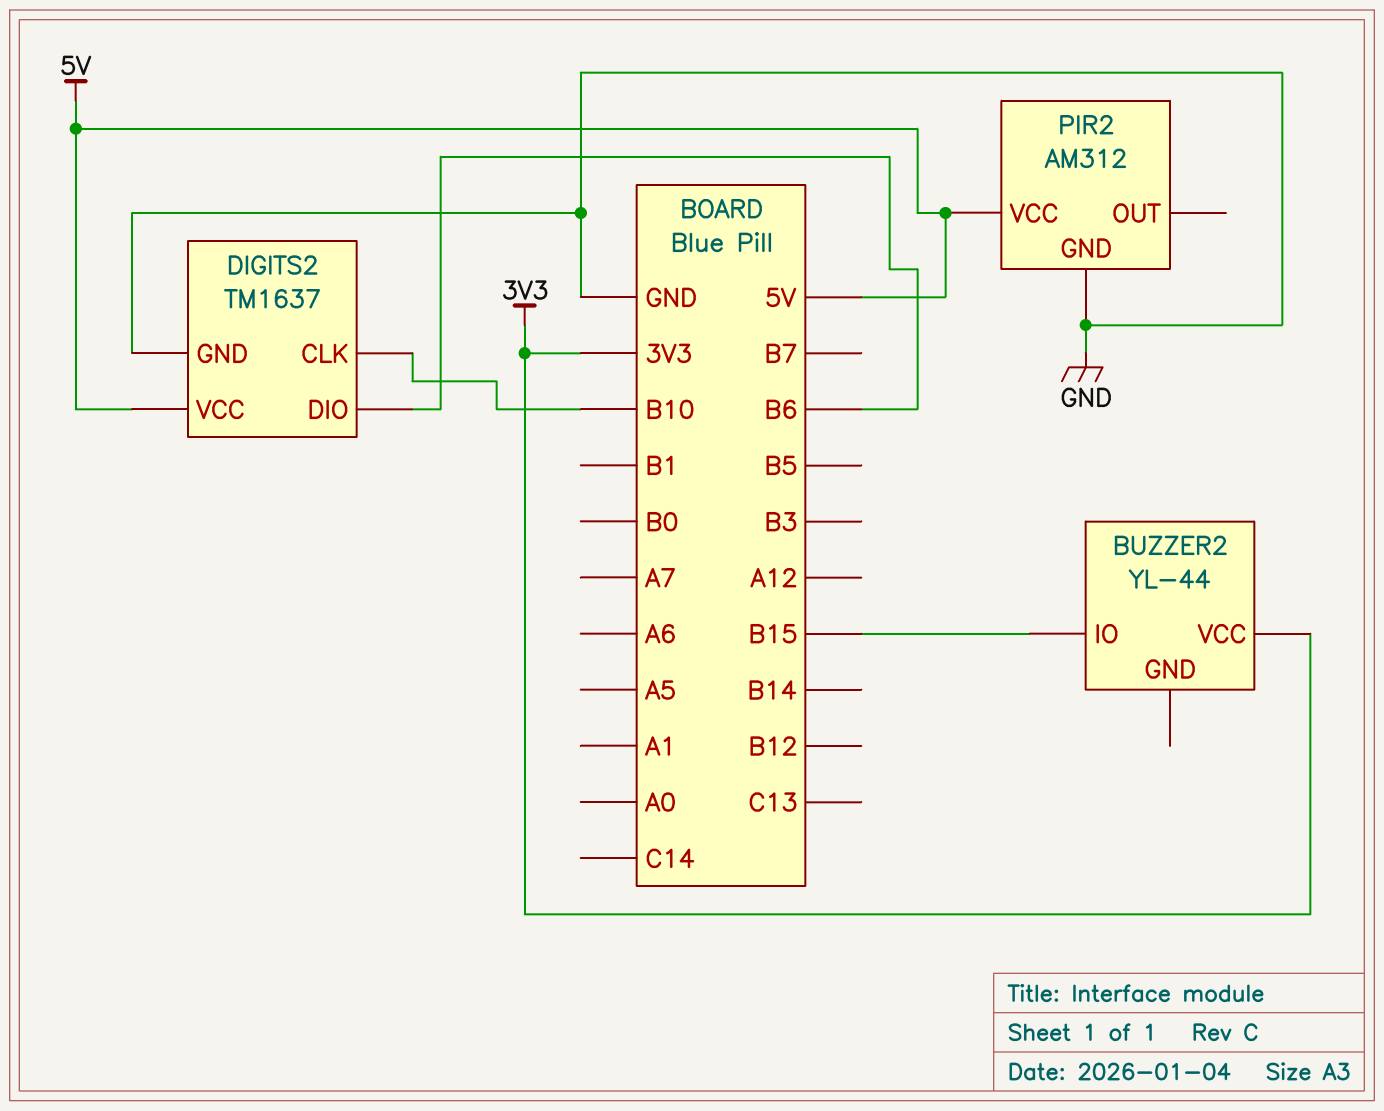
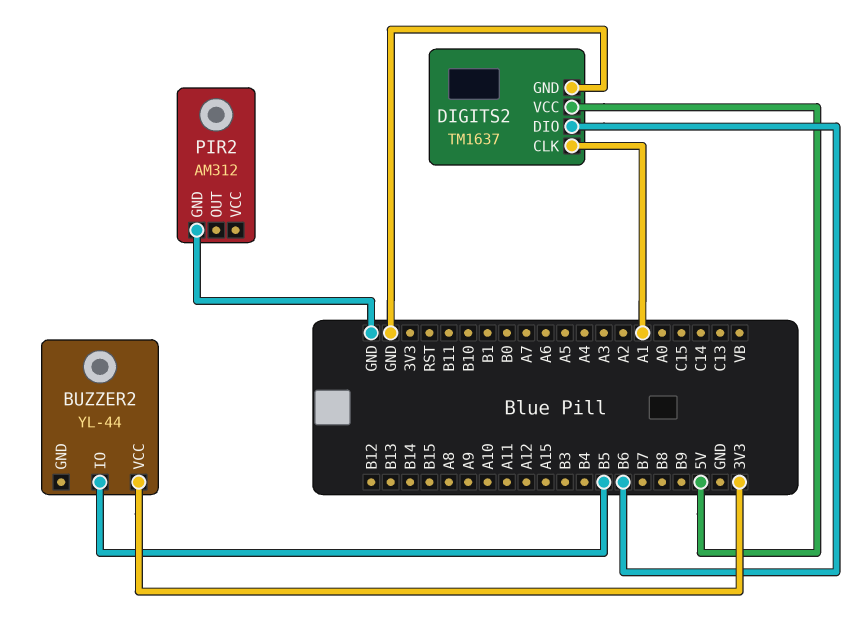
BUZZER2 pin IO: B15 -> B5
DIGITS2 pin CLK: B10 -> A1
PIR2 pin VCC: 5V -> none

